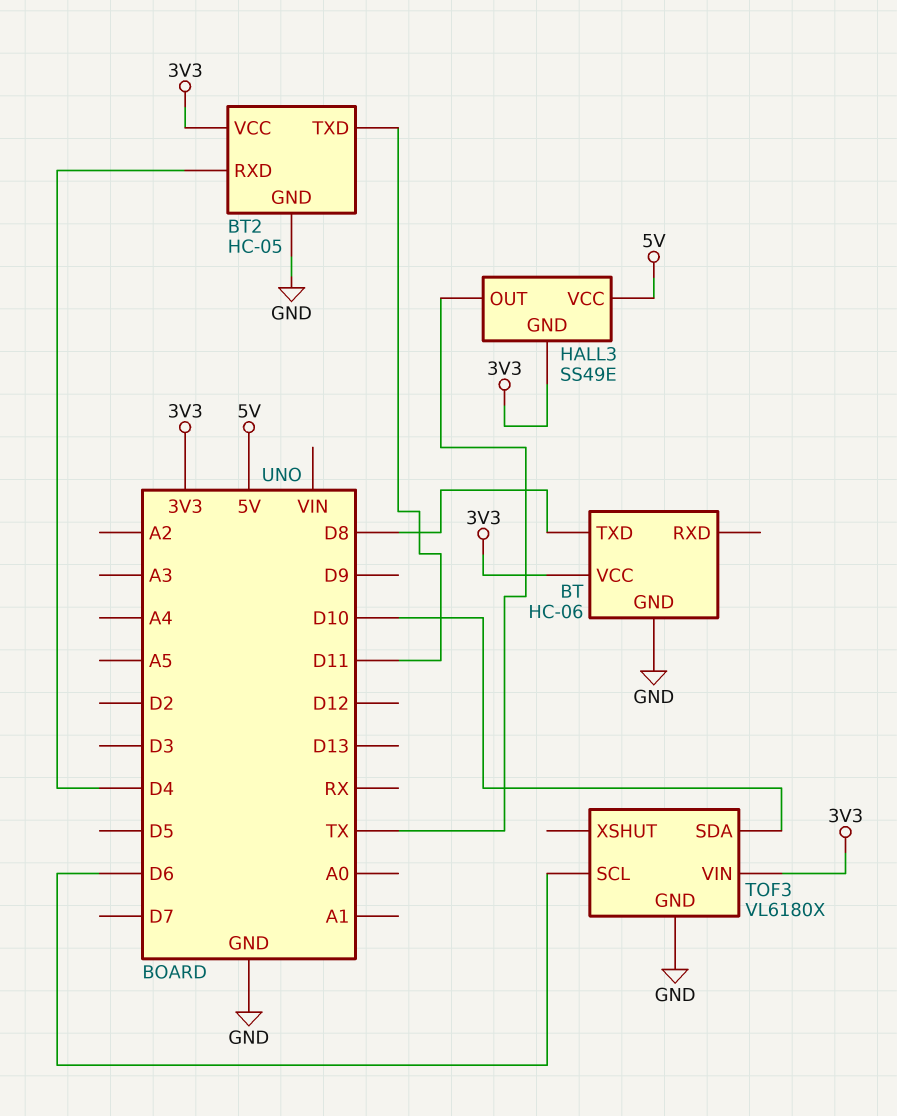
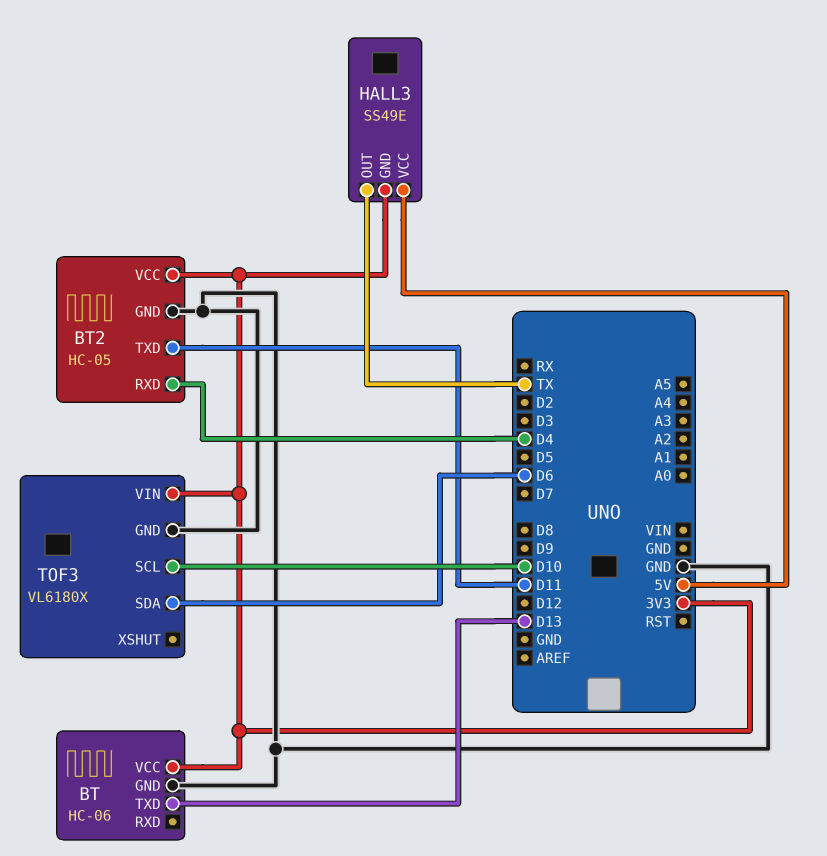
BT pin TXD: D8 -> D13
TOF3 pin SCL: D6 -> D10
TOF3 pin SDA: D10 -> D6

